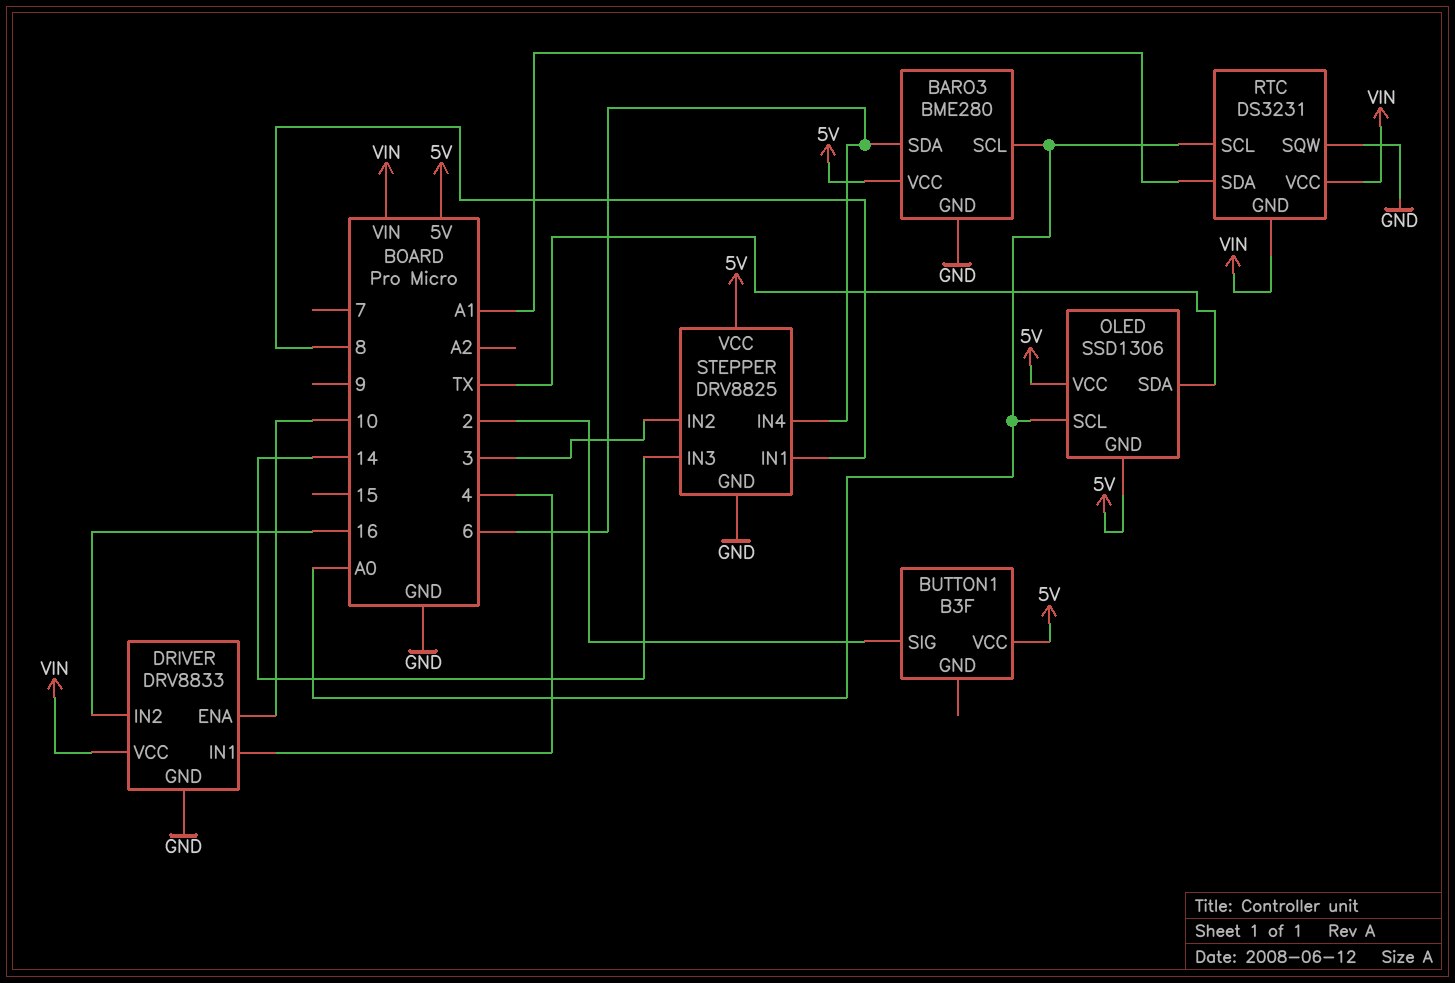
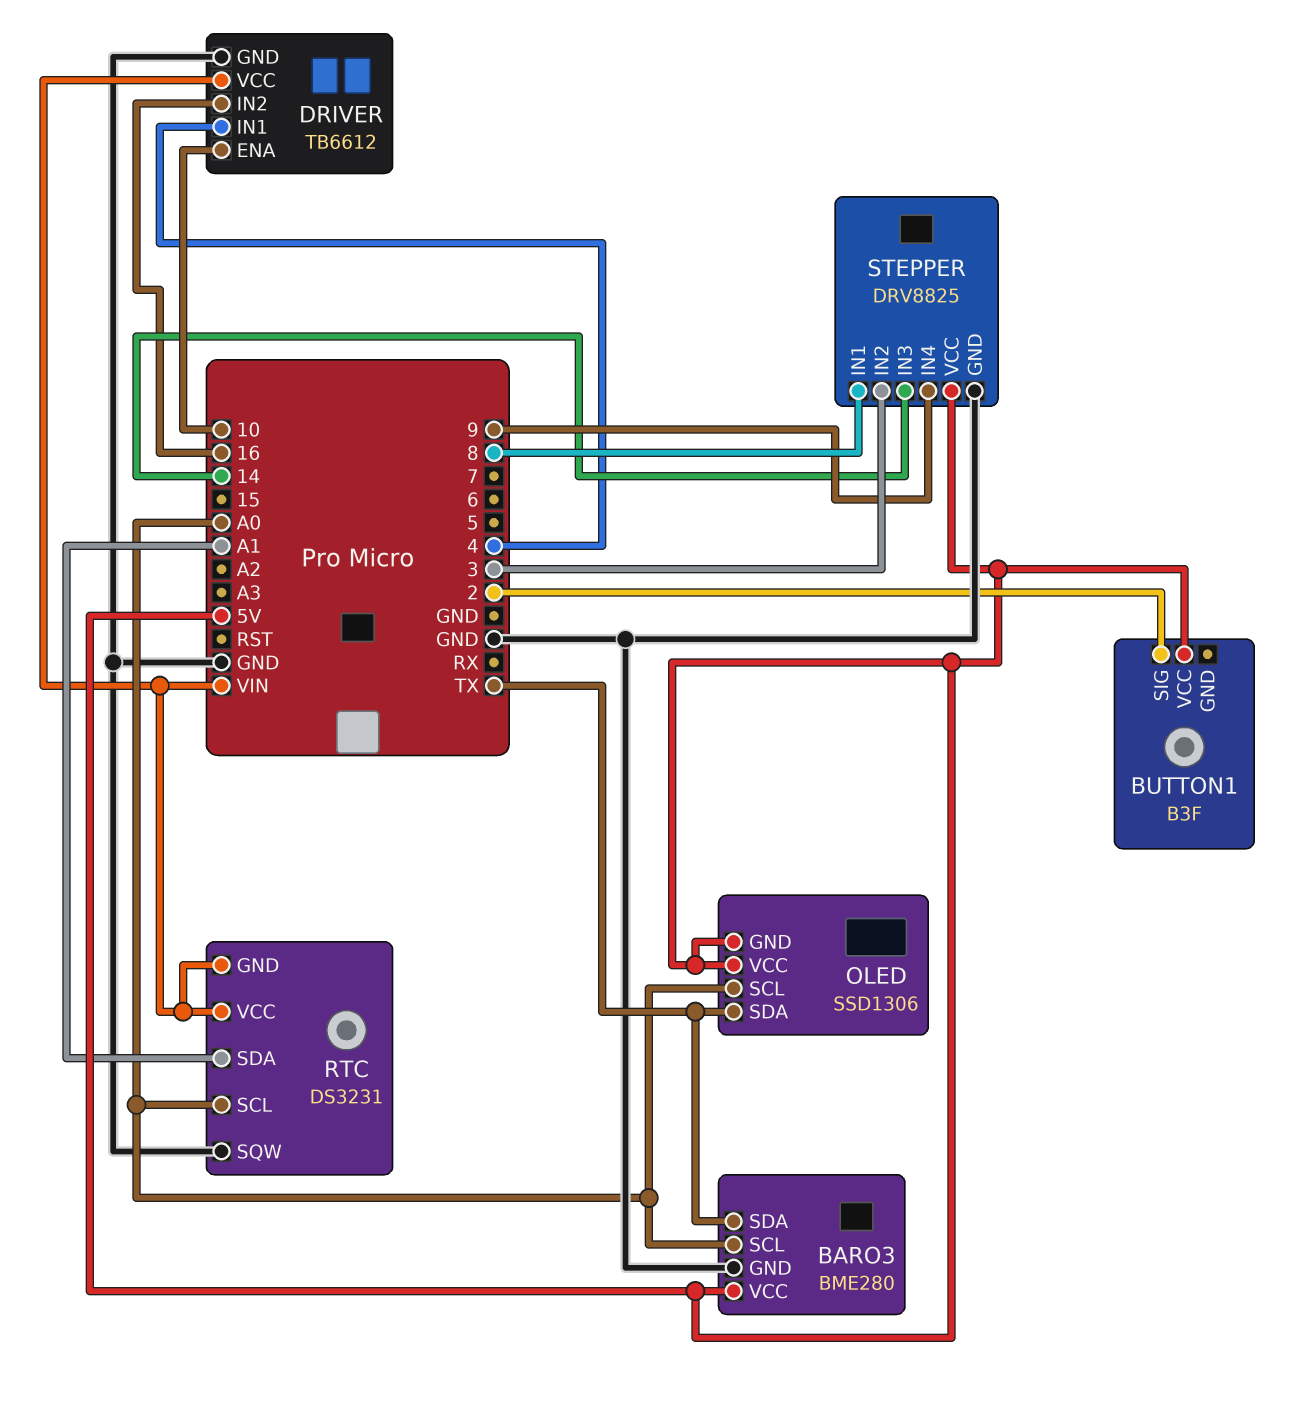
BARO3 pin SDA: 6 -> TX
DRIVER: DRV8833 -> TB6612
STEPPER pin IN4: 6 -> 9

